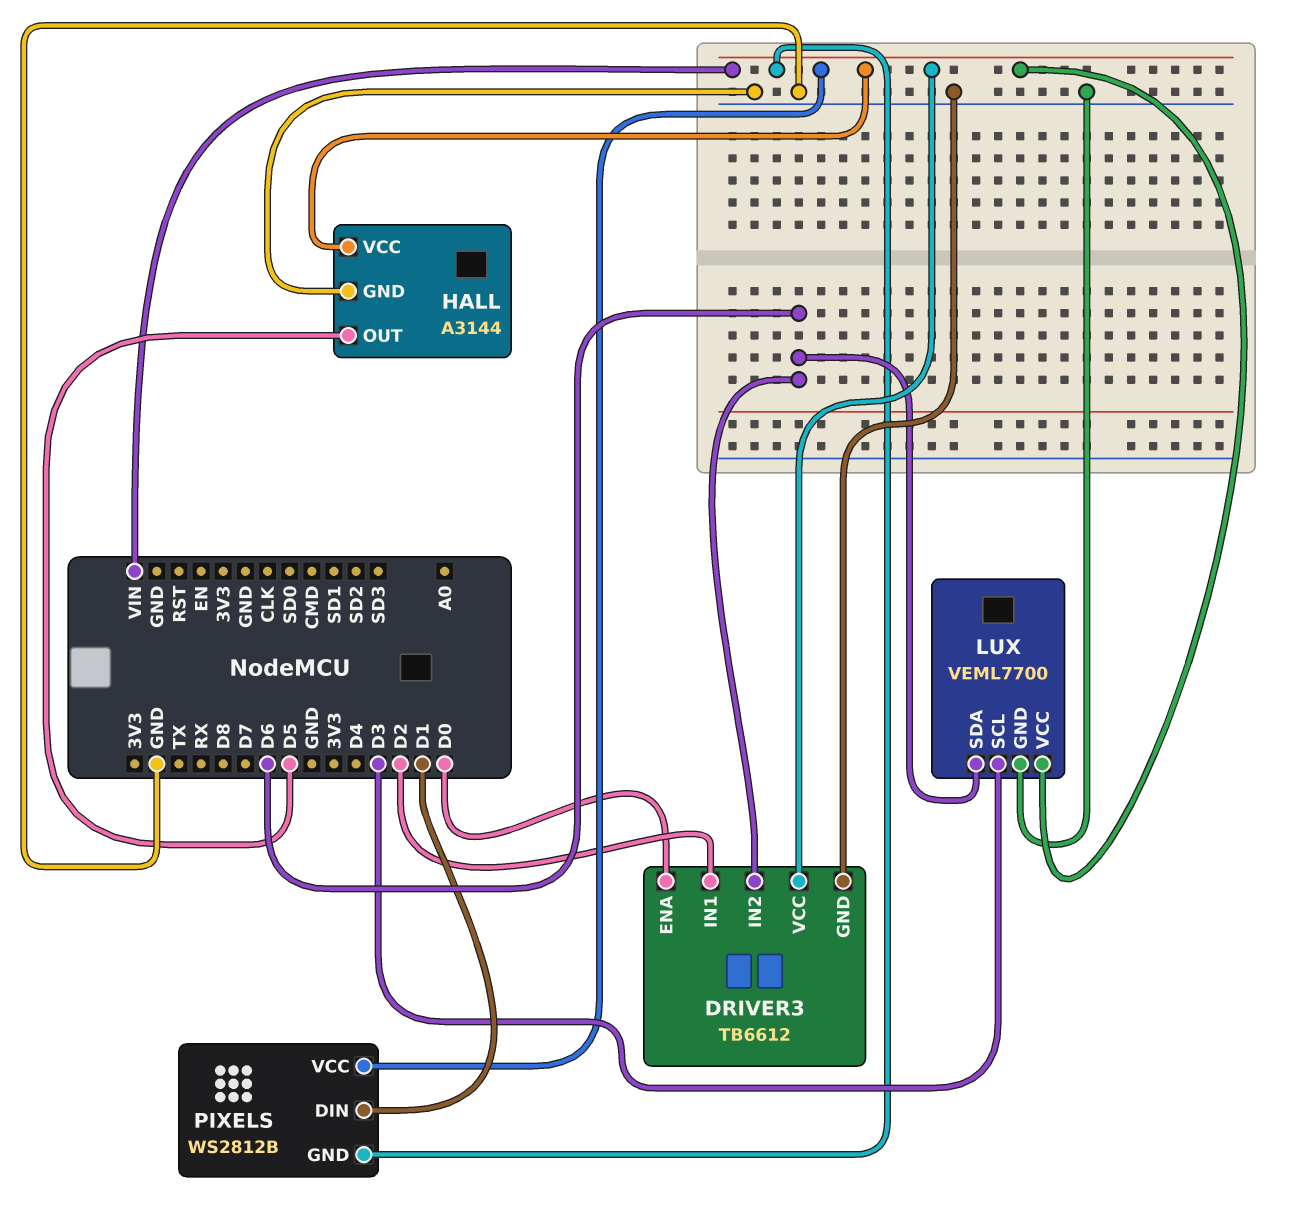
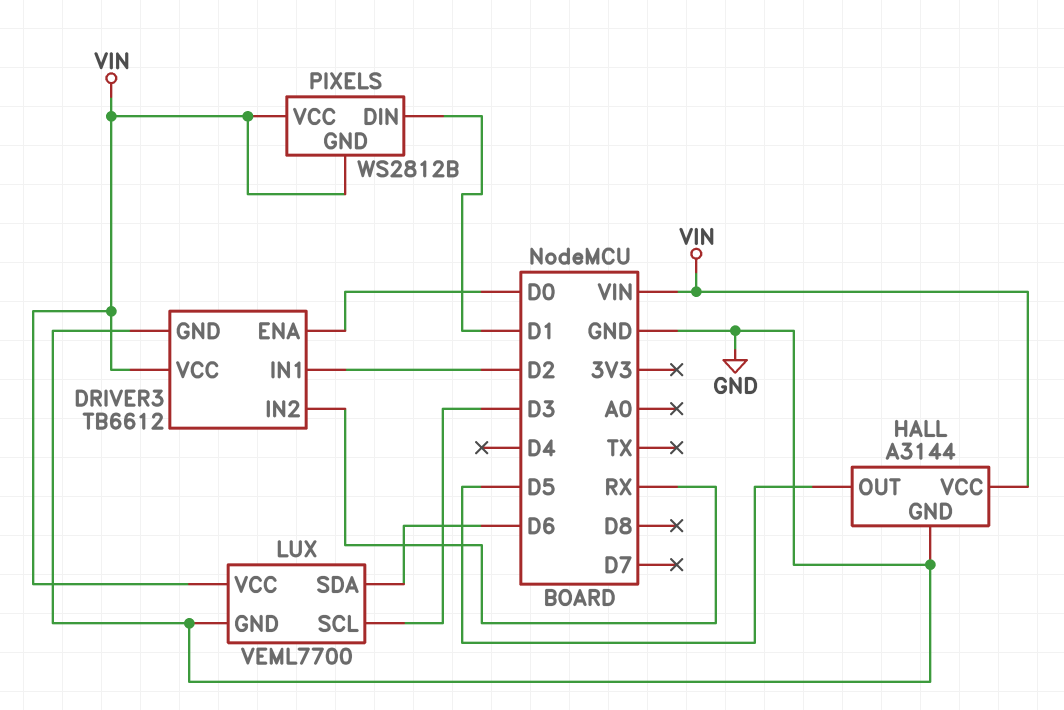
DRIVER3 pin IN2: D6 -> RX

